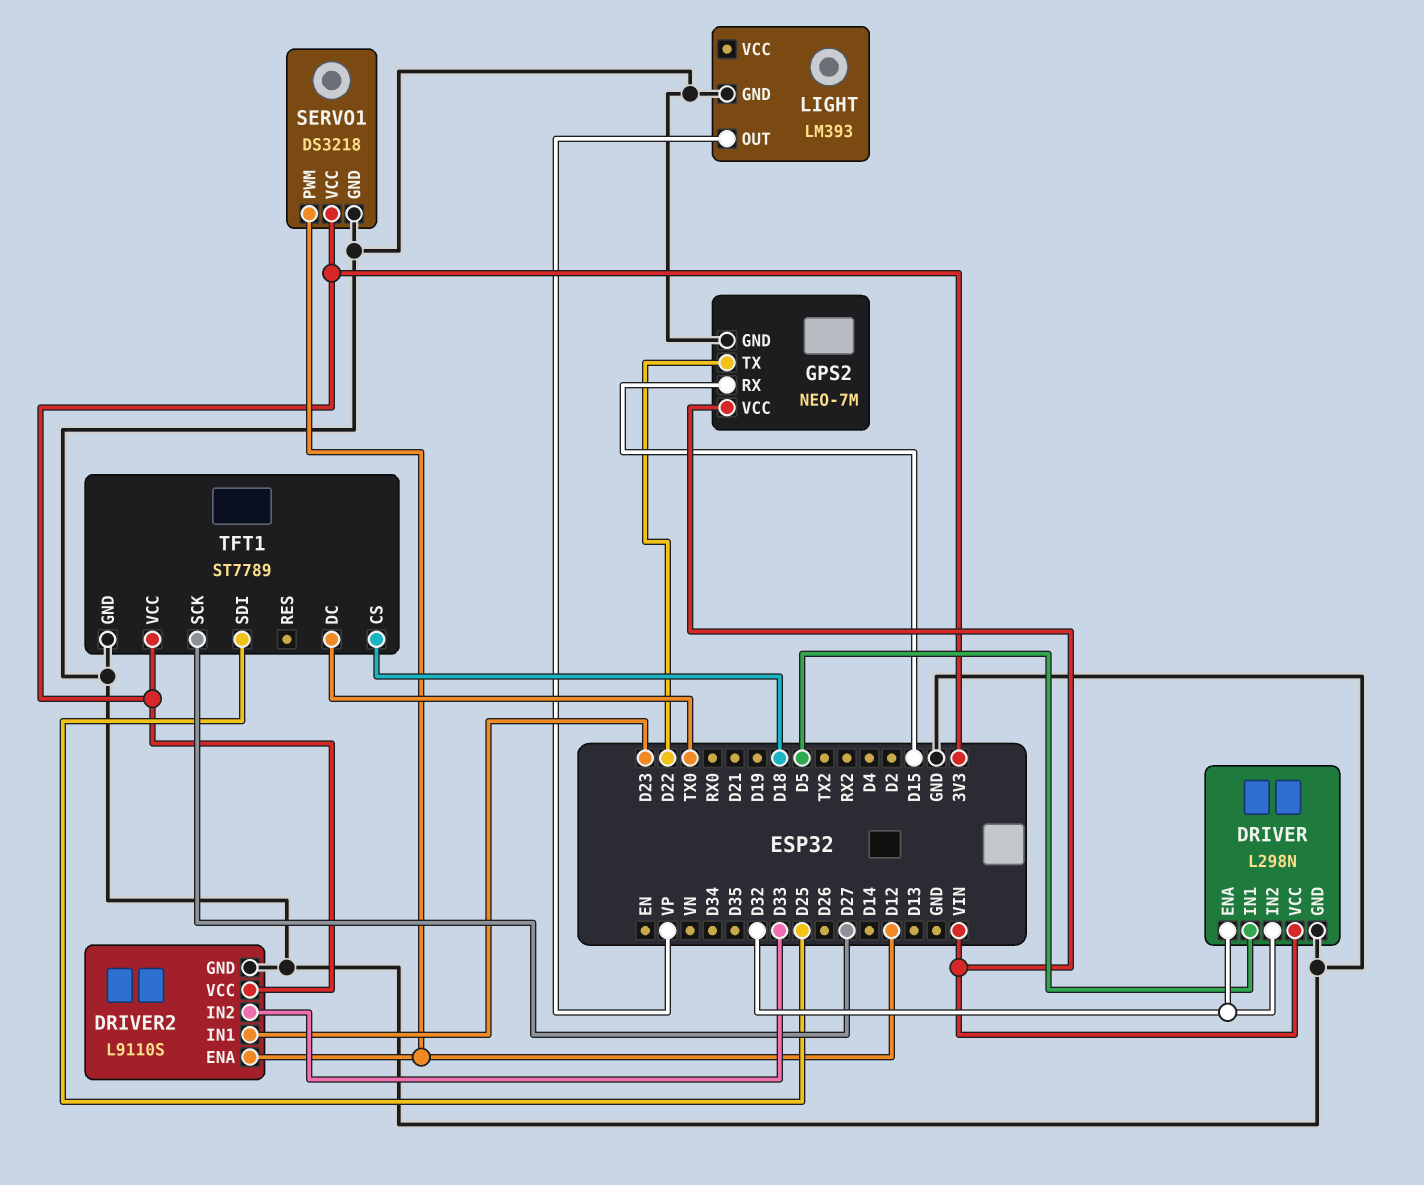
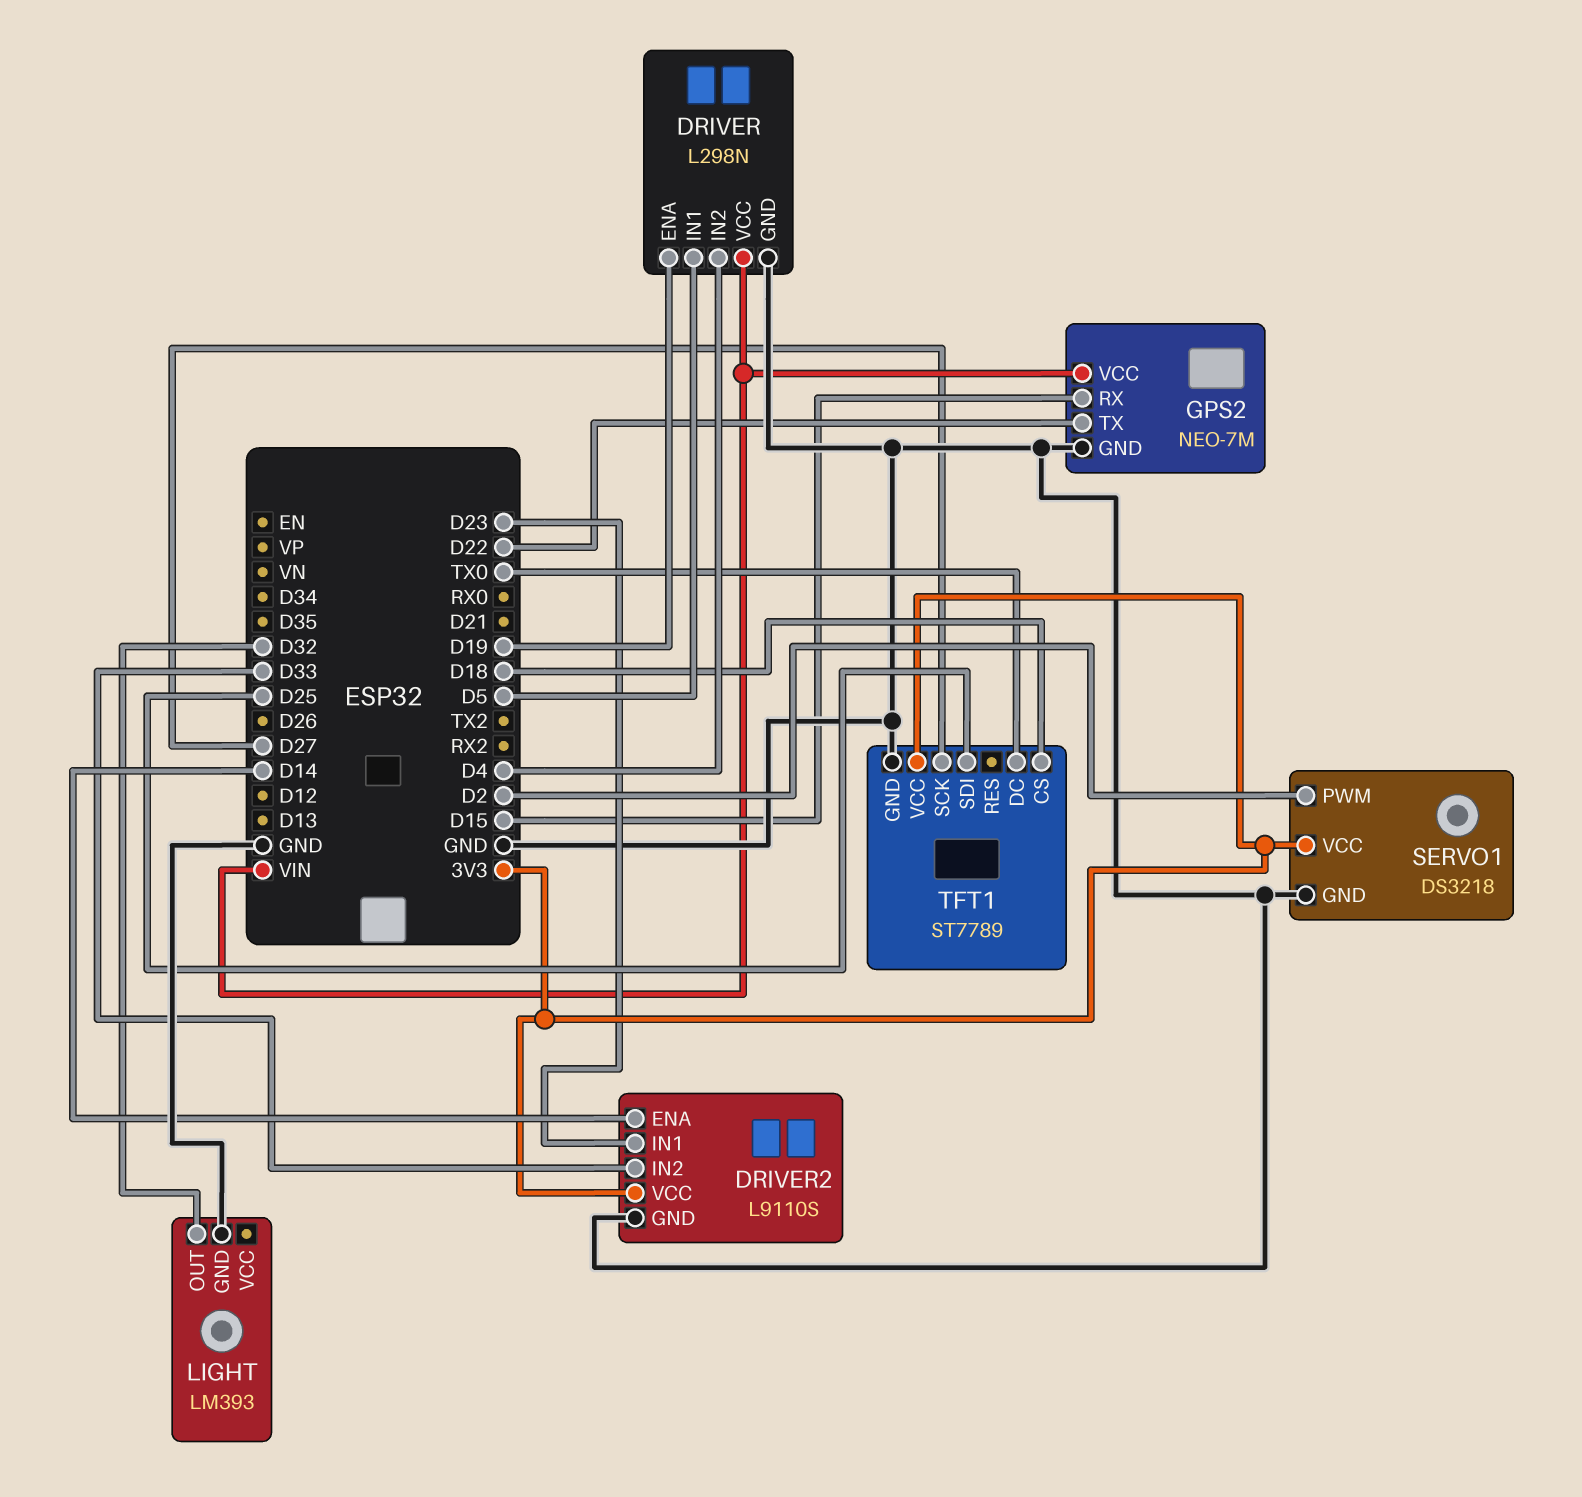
DRIVER pin ENA: D32 -> D19
DRIVER pin IN2: D32 -> D4
DRIVER2 pin ENA: D12 -> D14
LIGHT pin OUT: VP -> D32
SERVO1 pin PWM: D12 -> D2

